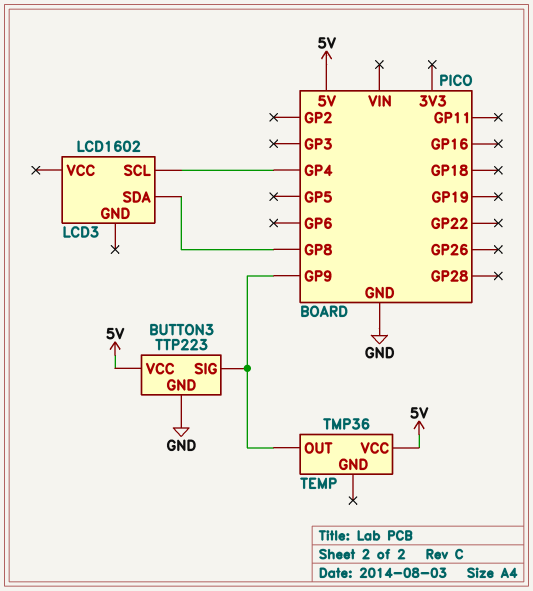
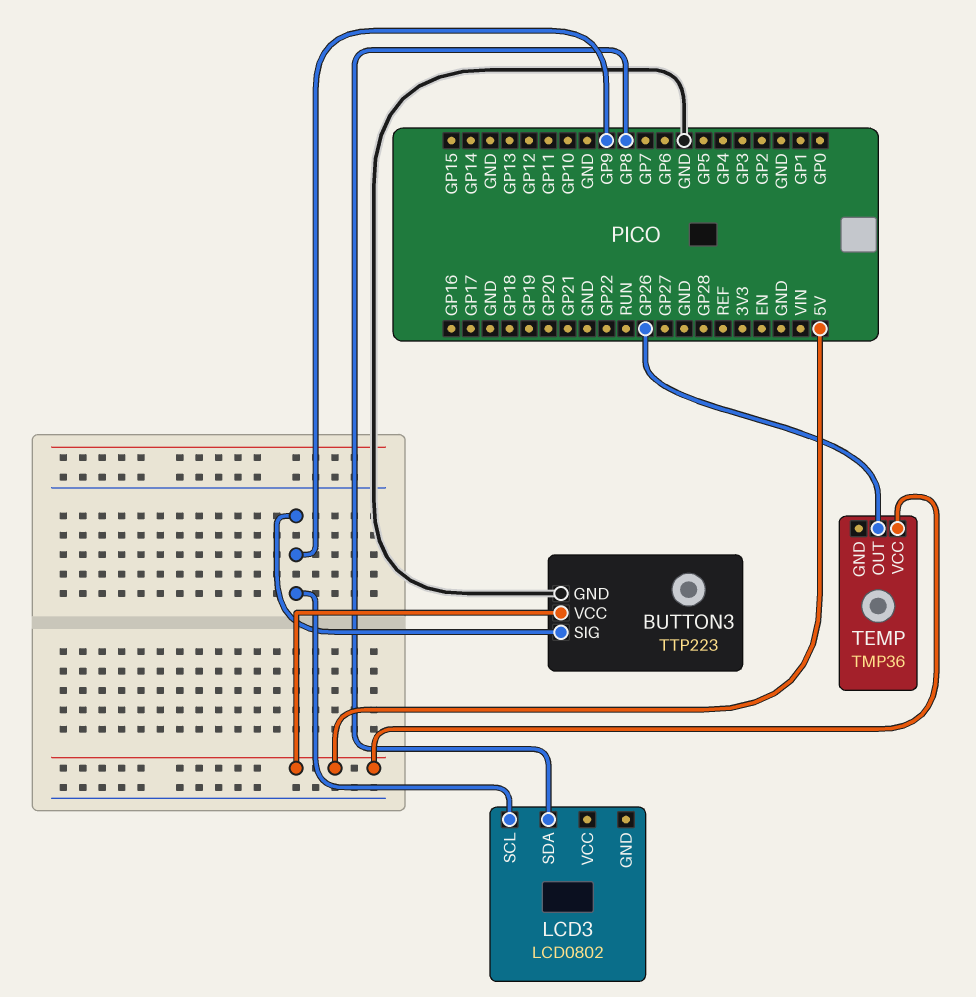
LCD3: LCD1602 -> LCD0802
LCD3 pin SCL: GP4 -> GP9
TEMP pin OUT: GP9 -> GP26

